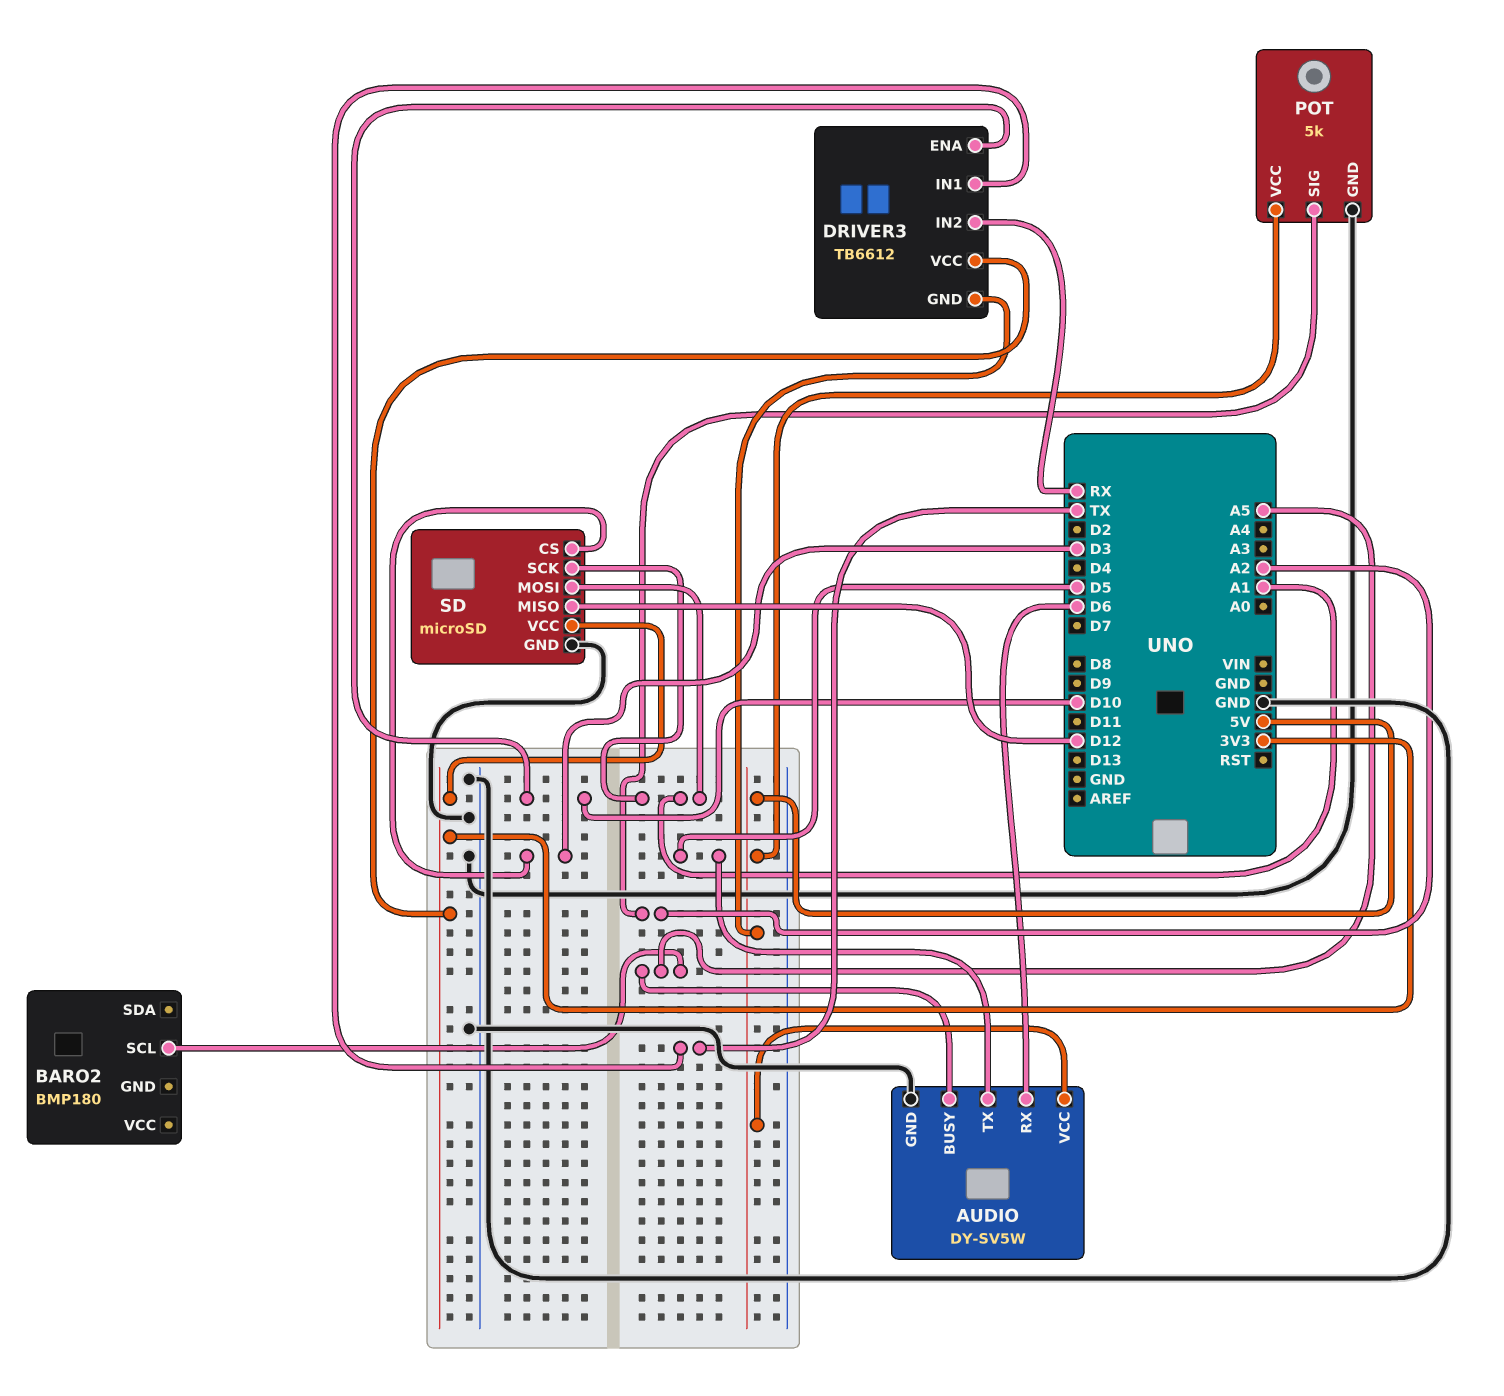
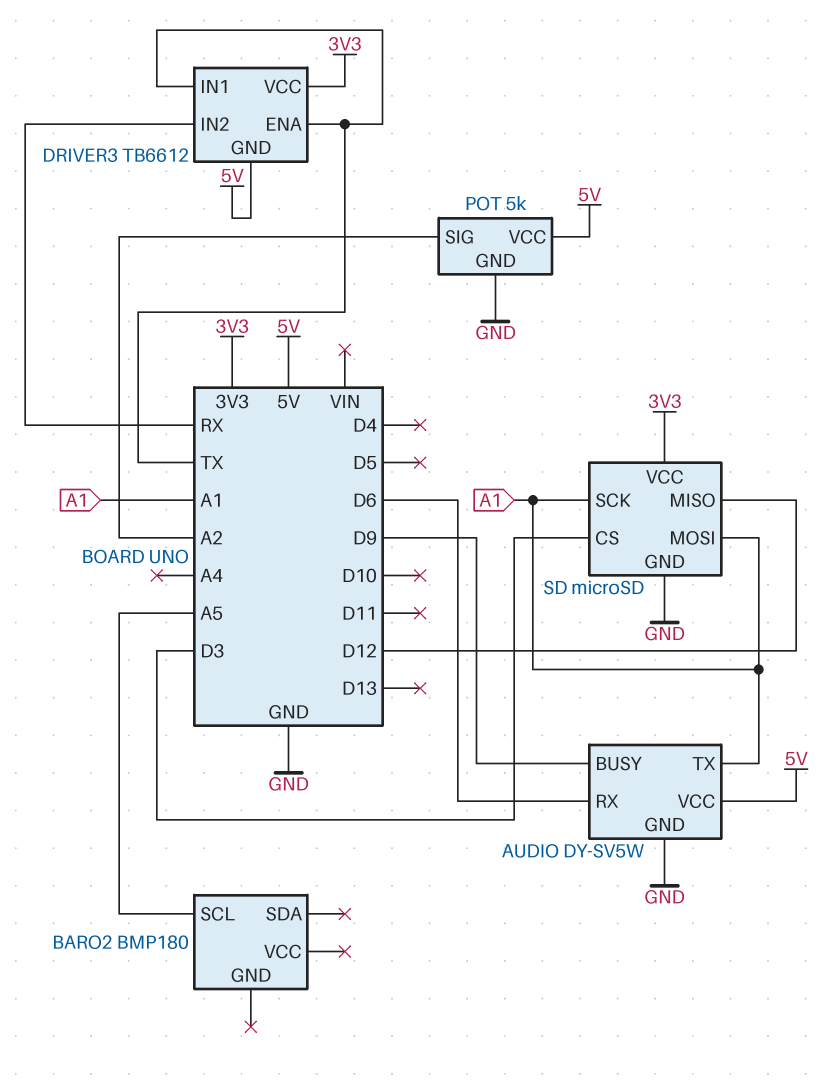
AUDIO pin BUSY: A5 -> D9
AUDIO pin TX: D5 -> A1
DRIVER3 pin ENA: D10 -> TX

